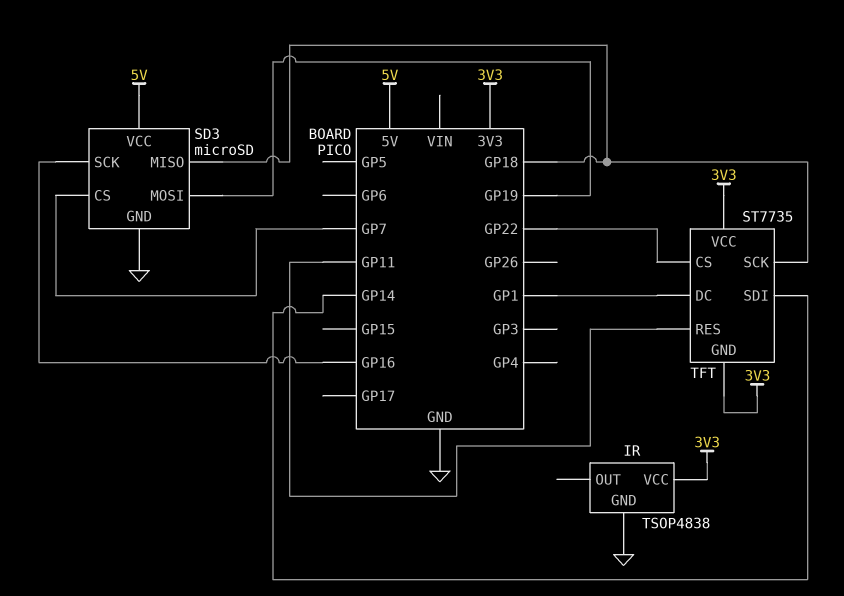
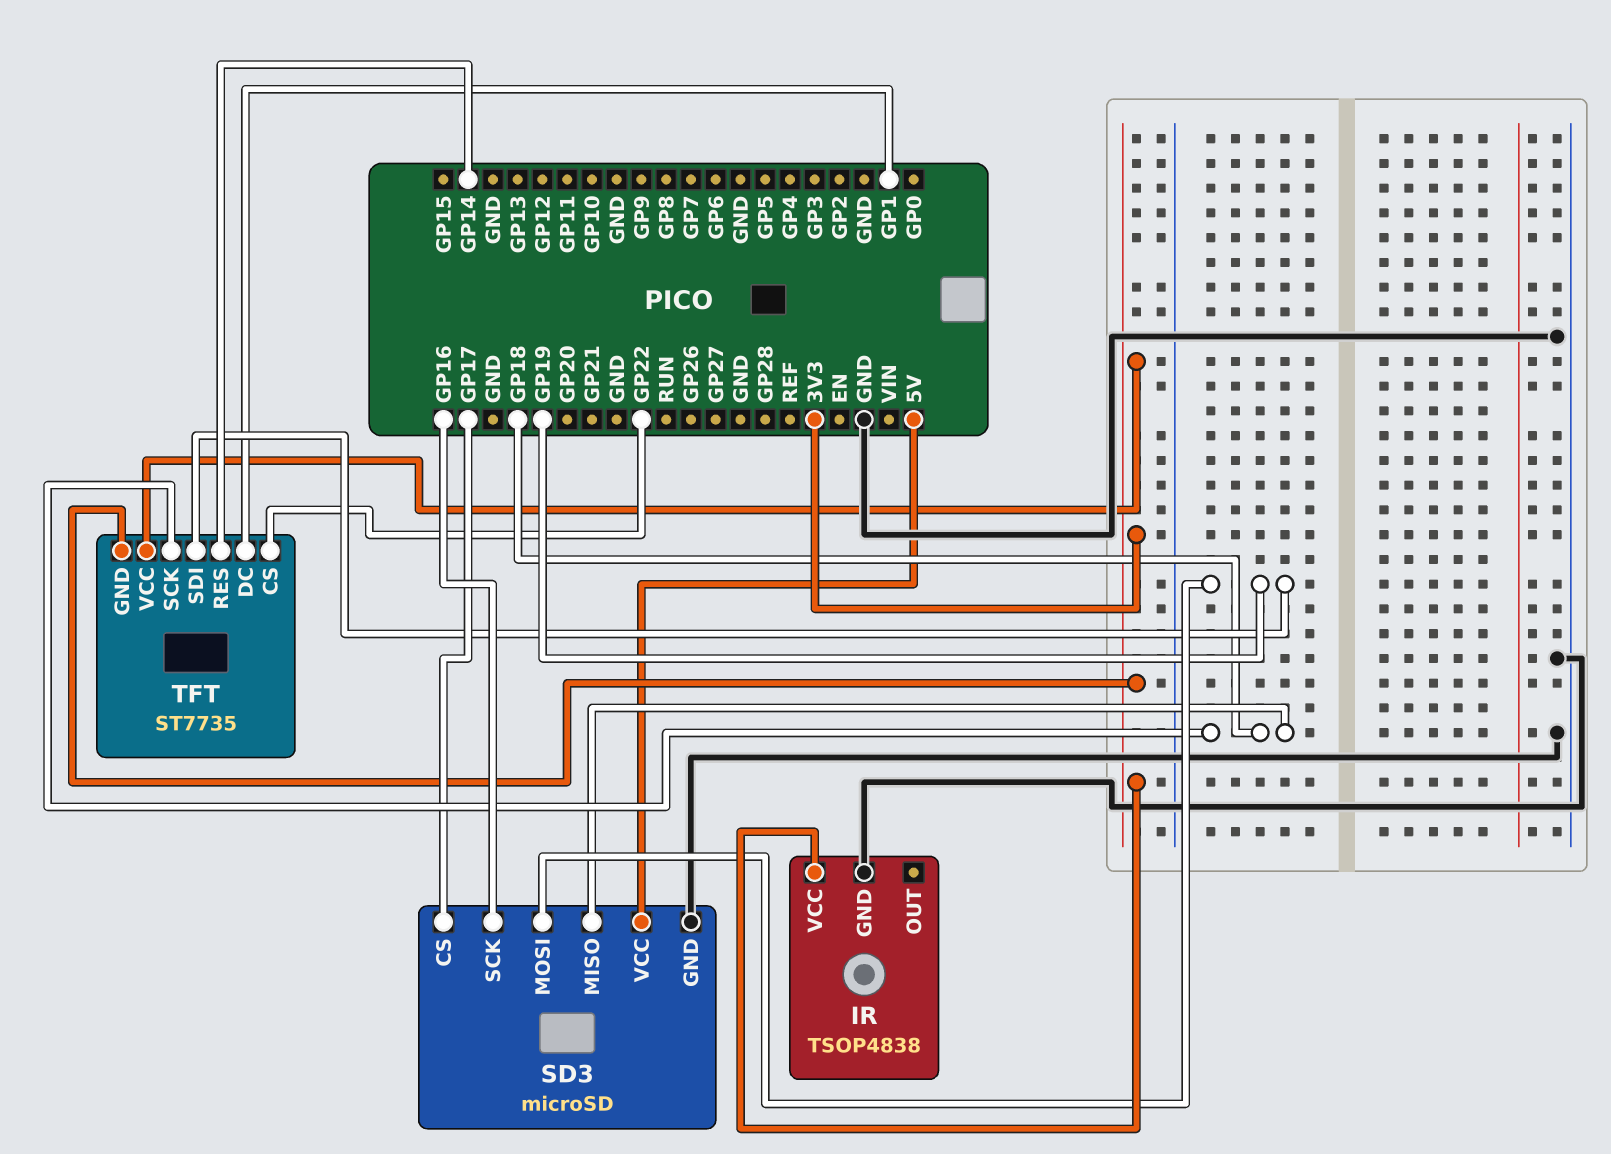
SD3 pin CS: GP7 -> GP17
TFT pin RES: GP11 -> GP14
TFT pin SDI: GP14 -> GP19

